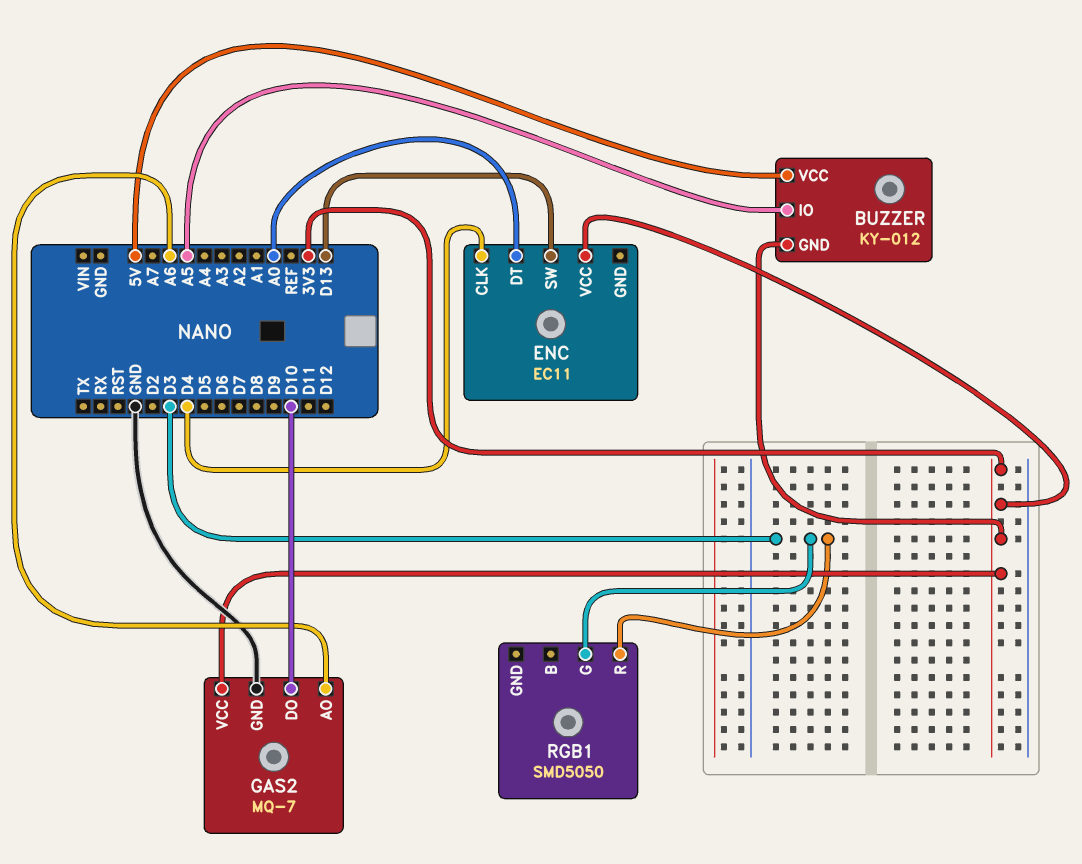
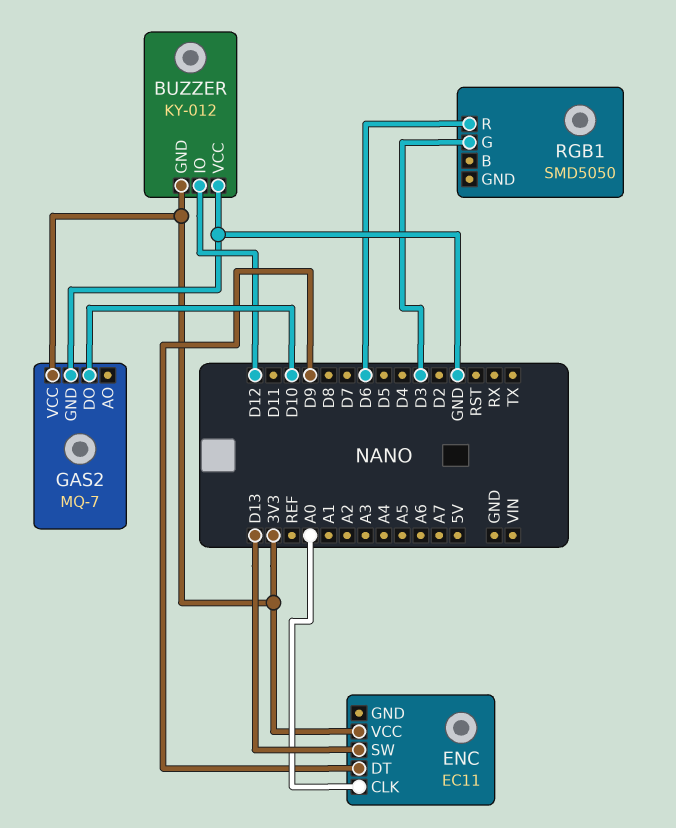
BUZZER pin IO: A5 -> D12
BUZZER pin VCC: 5V -> GND
ENC pin CLK: D4 -> A0
ENC pin DT: A0 -> D9
GAS2 pin AO: A6 -> none
RGB1 pin R: D3 -> D6

